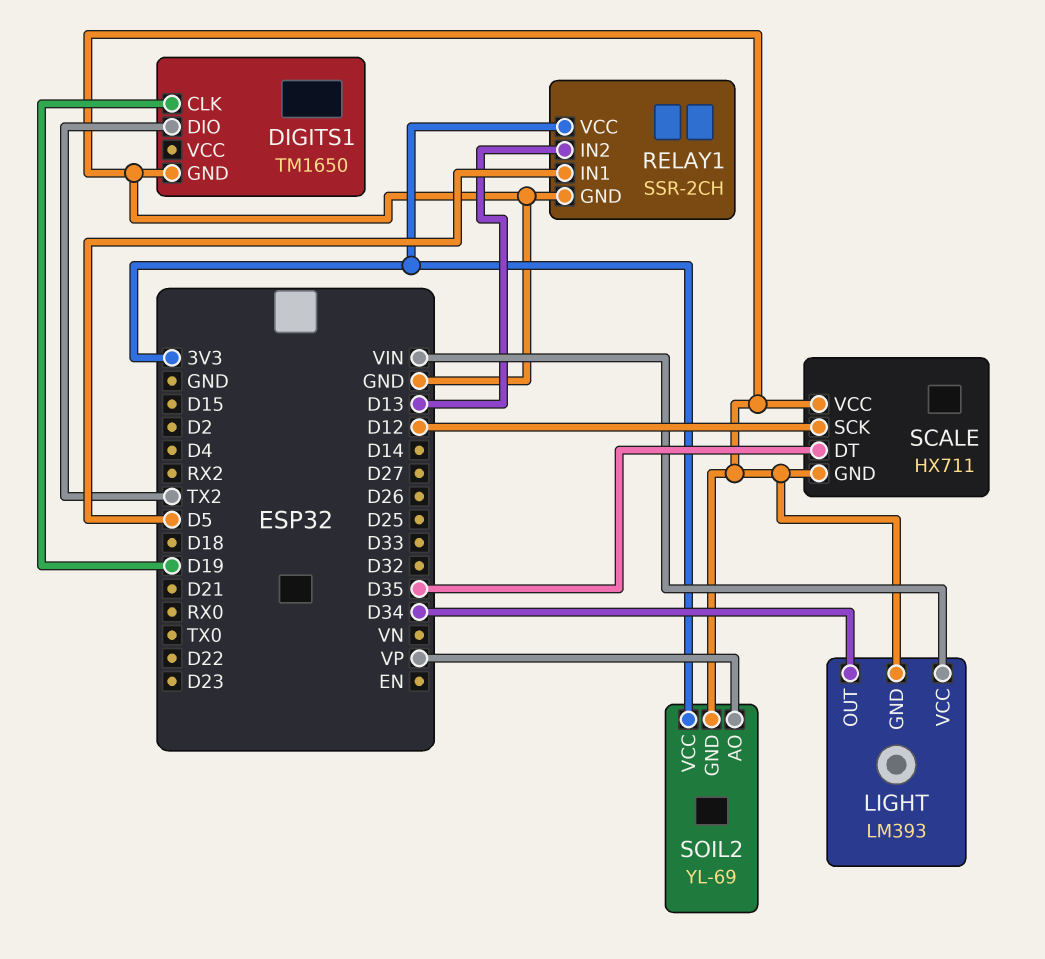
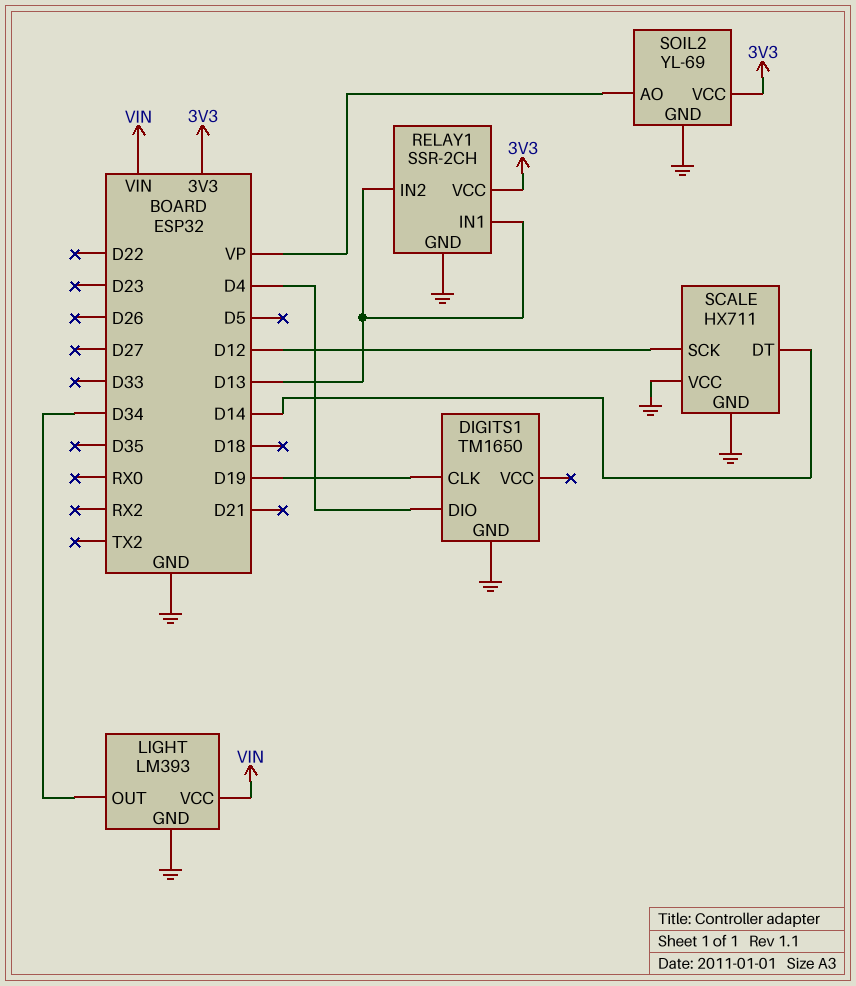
DIGITS1 pin DIO: TX2 -> D4
RELAY1 pin IN1: D5 -> D13
SCALE pin DT: D35 -> D14

